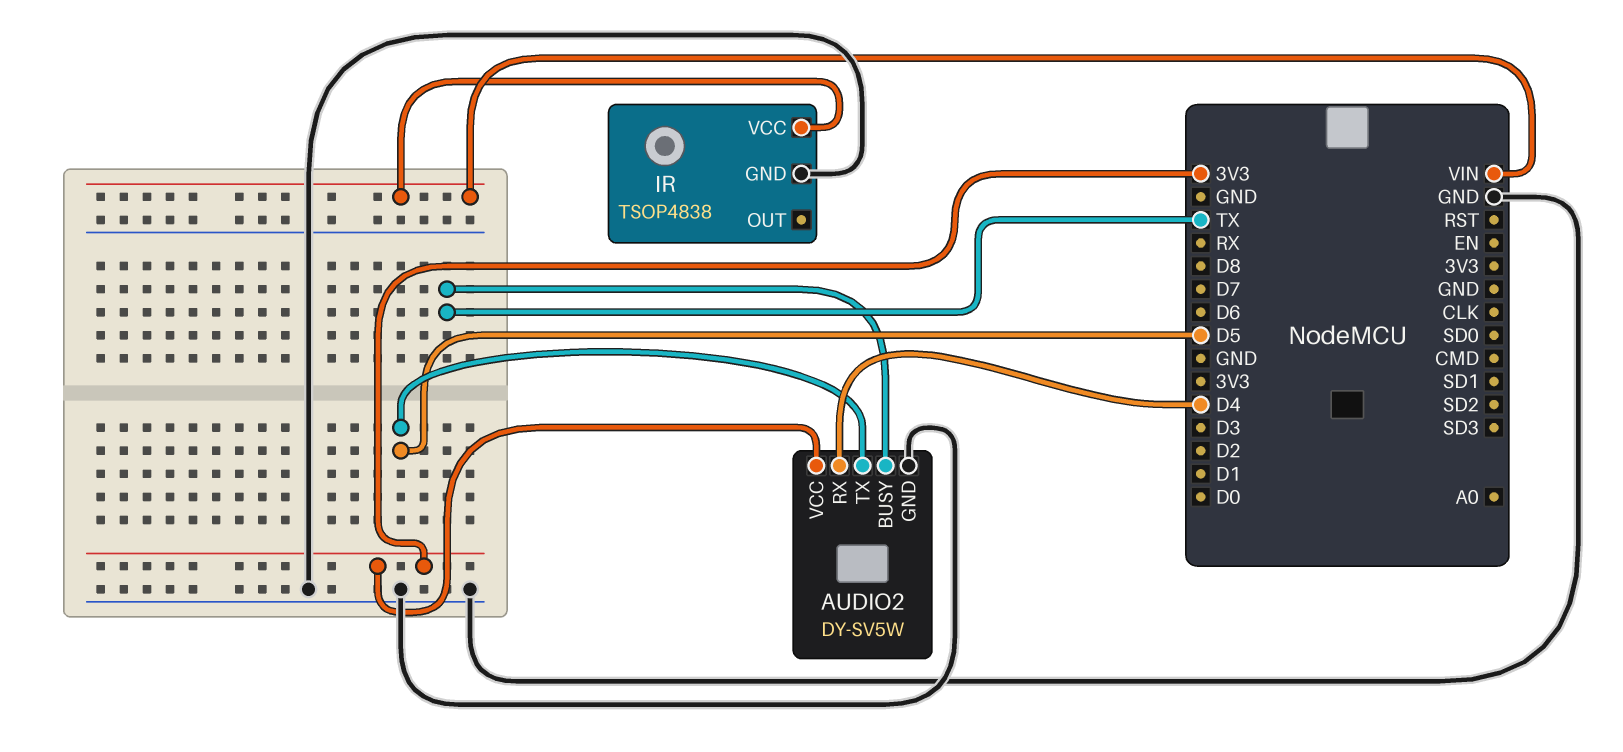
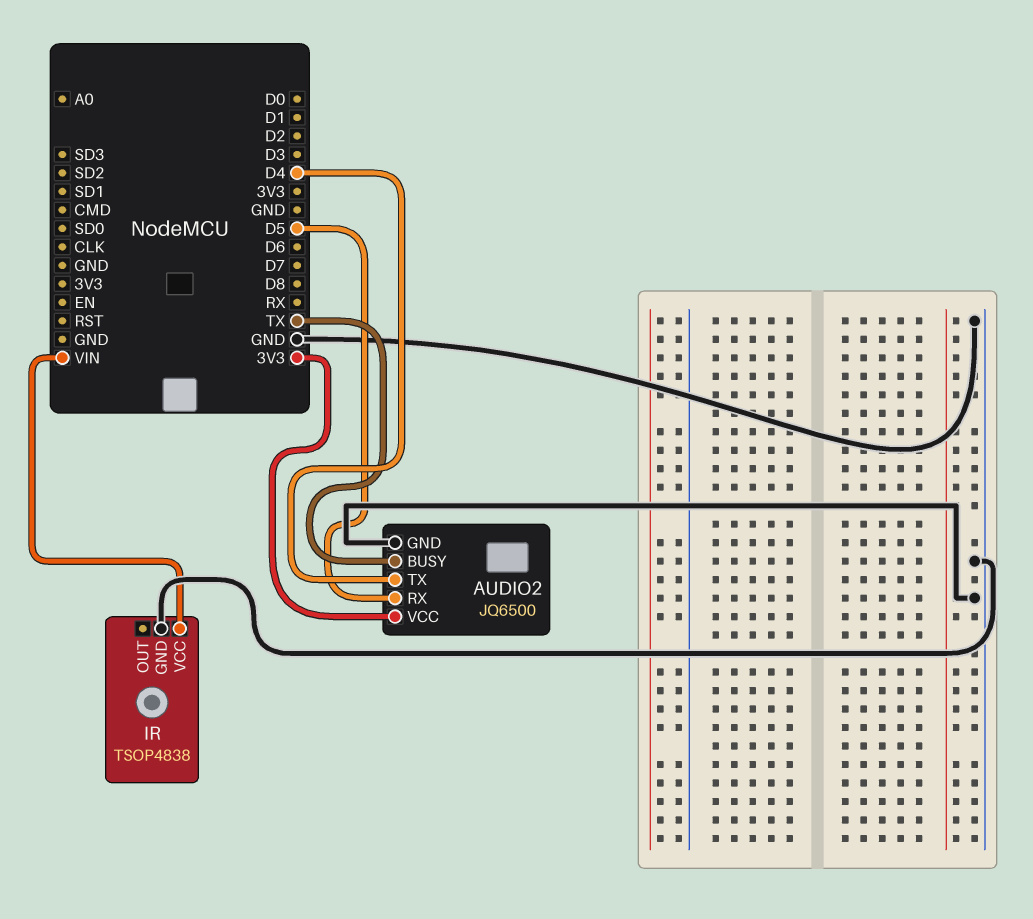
AUDIO2: DY-SV5W -> JQ6500
AUDIO2 pin RX: D4 -> D5
AUDIO2 pin TX: D5 -> D4

